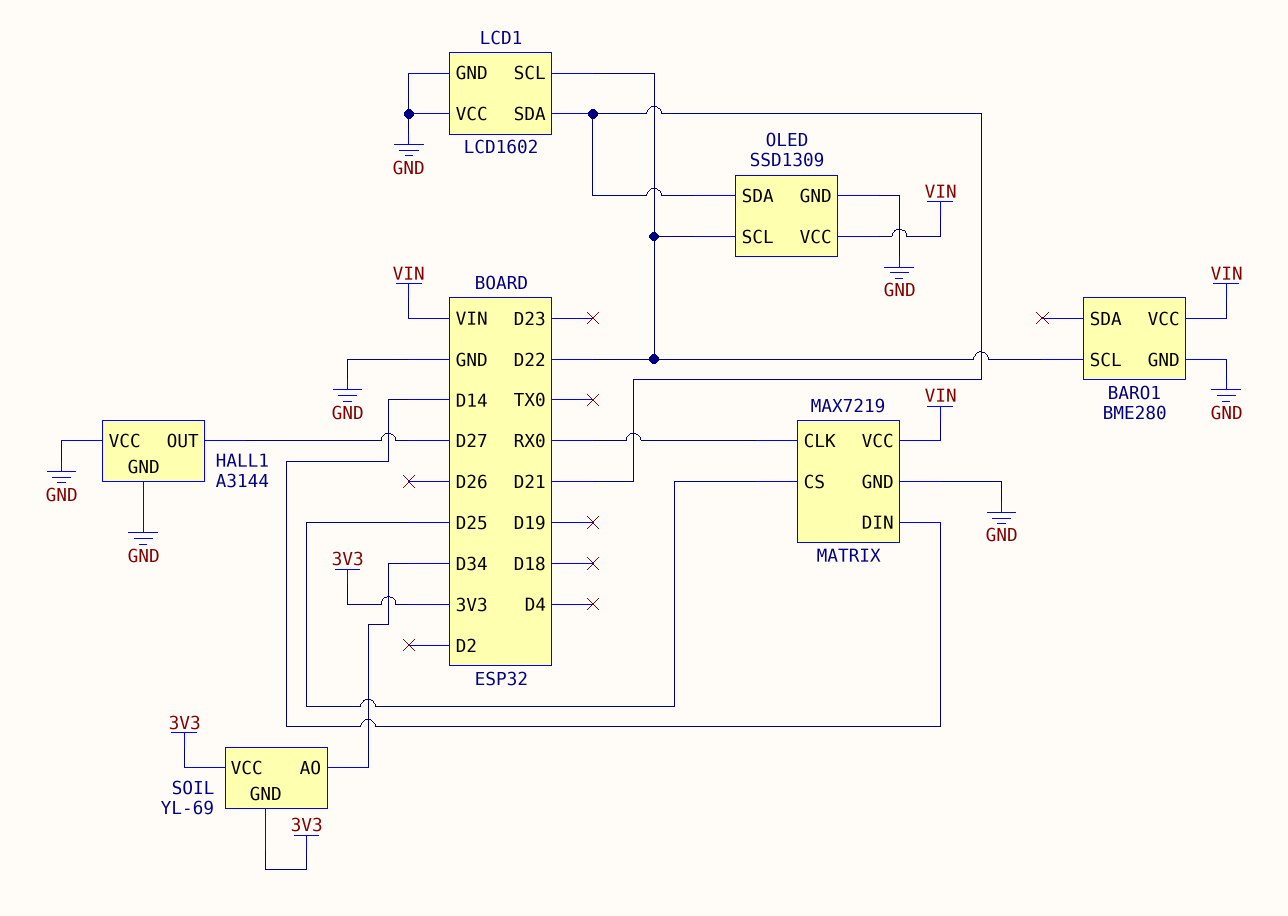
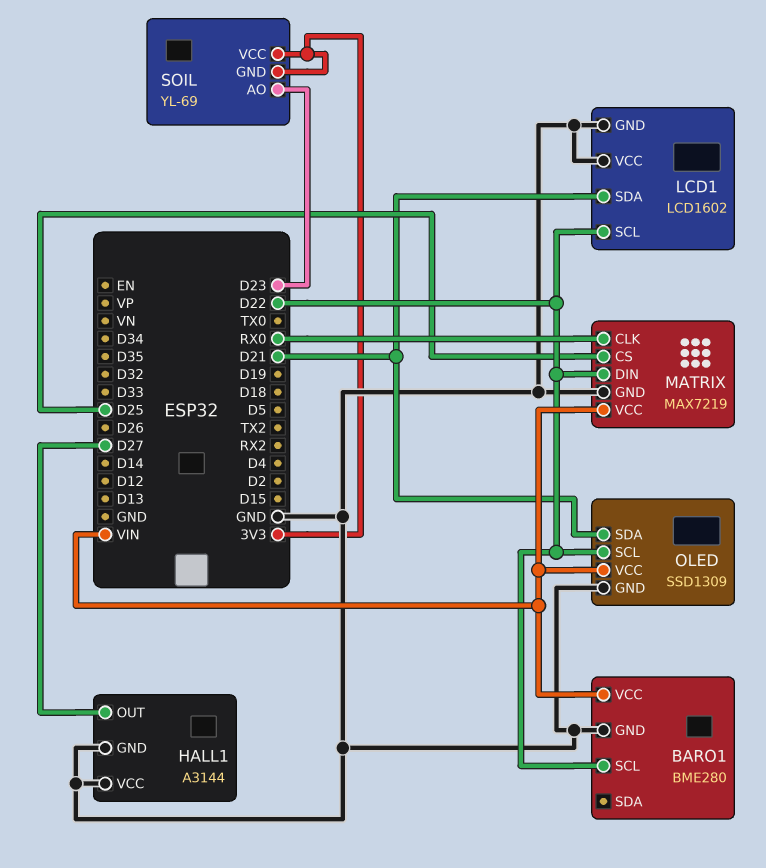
MATRIX pin DIN: D14 -> D22
SOIL pin AO: D34 -> D23

